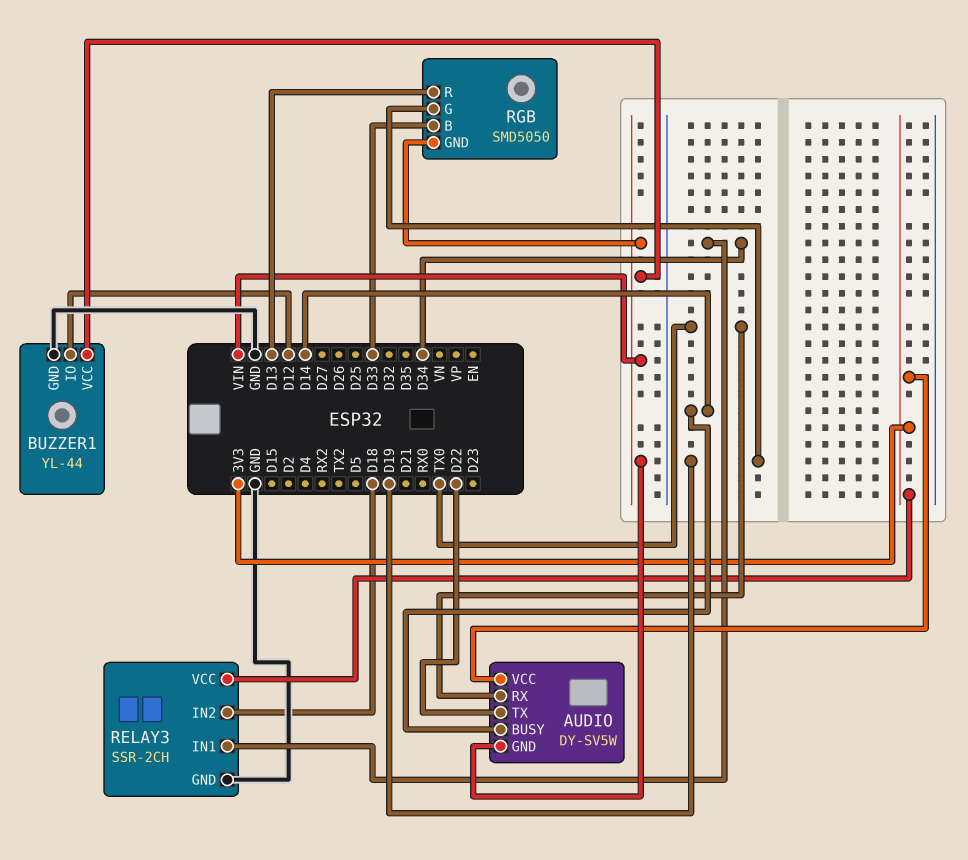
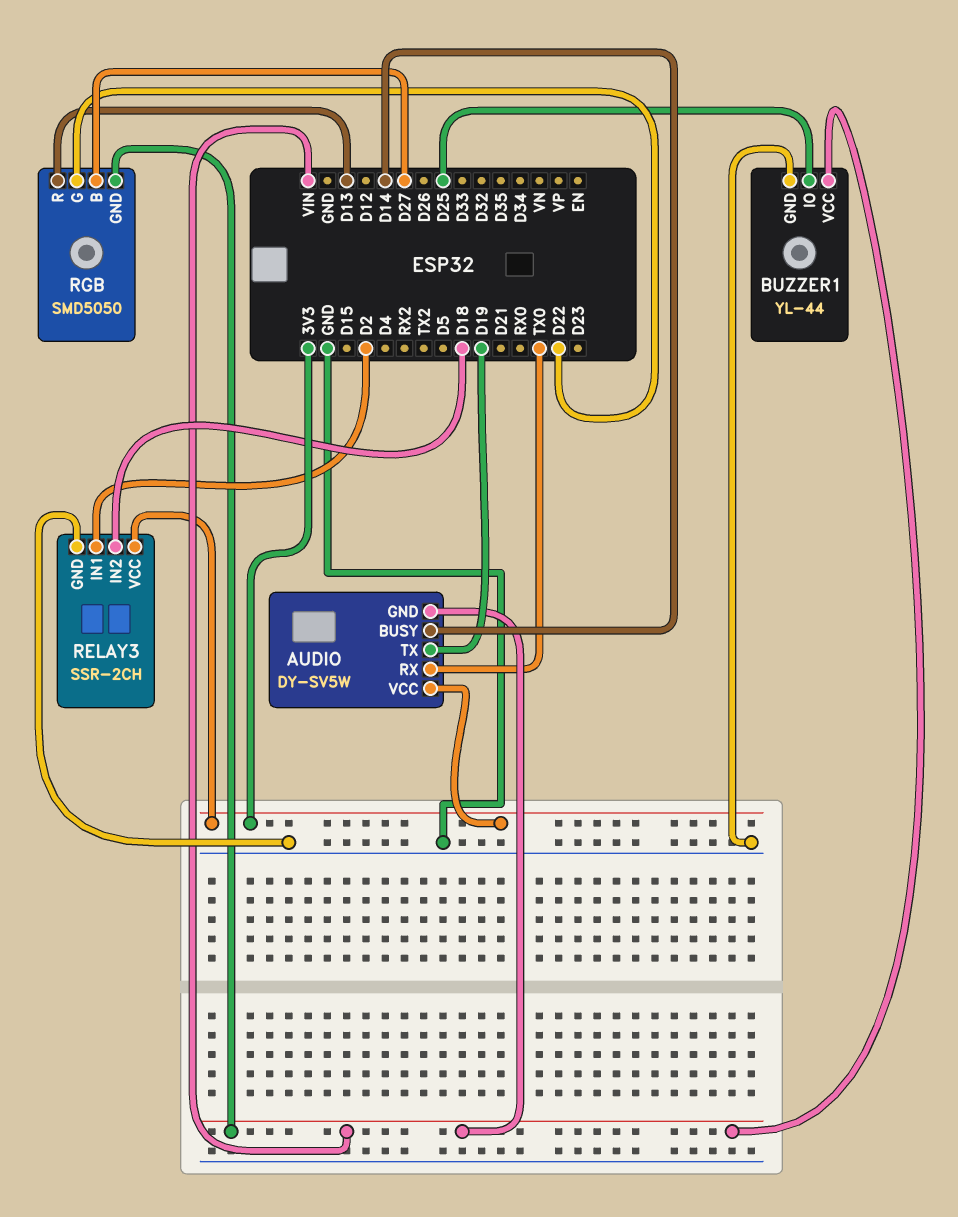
AUDIO pin TX: D22 -> D19
BUZZER1 pin IO: D12 -> D25
RELAY3 pin IN1: D34 -> D2
RGB pin B: D33 -> D27
RGB pin G: D19 -> D22

